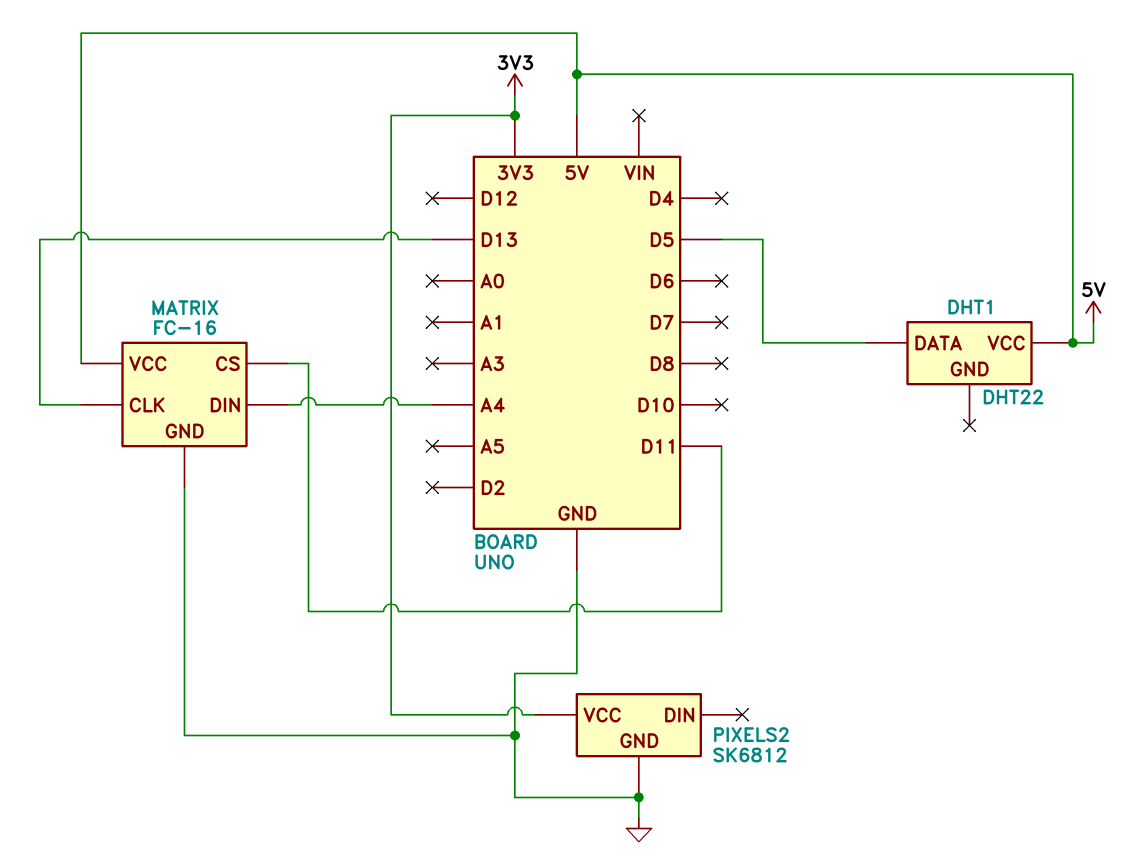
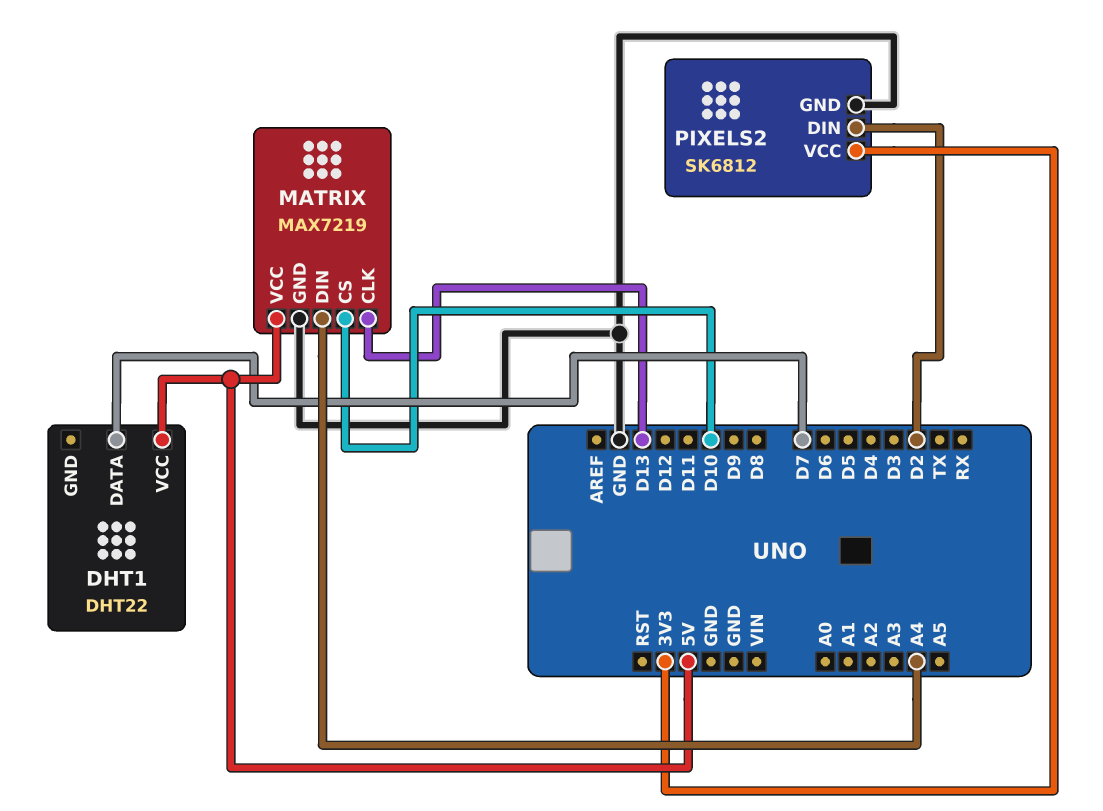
DHT1 pin DATA: D5 -> D7
MATRIX: FC-16 -> MAX7219
MATRIX pin CS: D11 -> D10
PIXELS2 pin DIN: none -> D2

